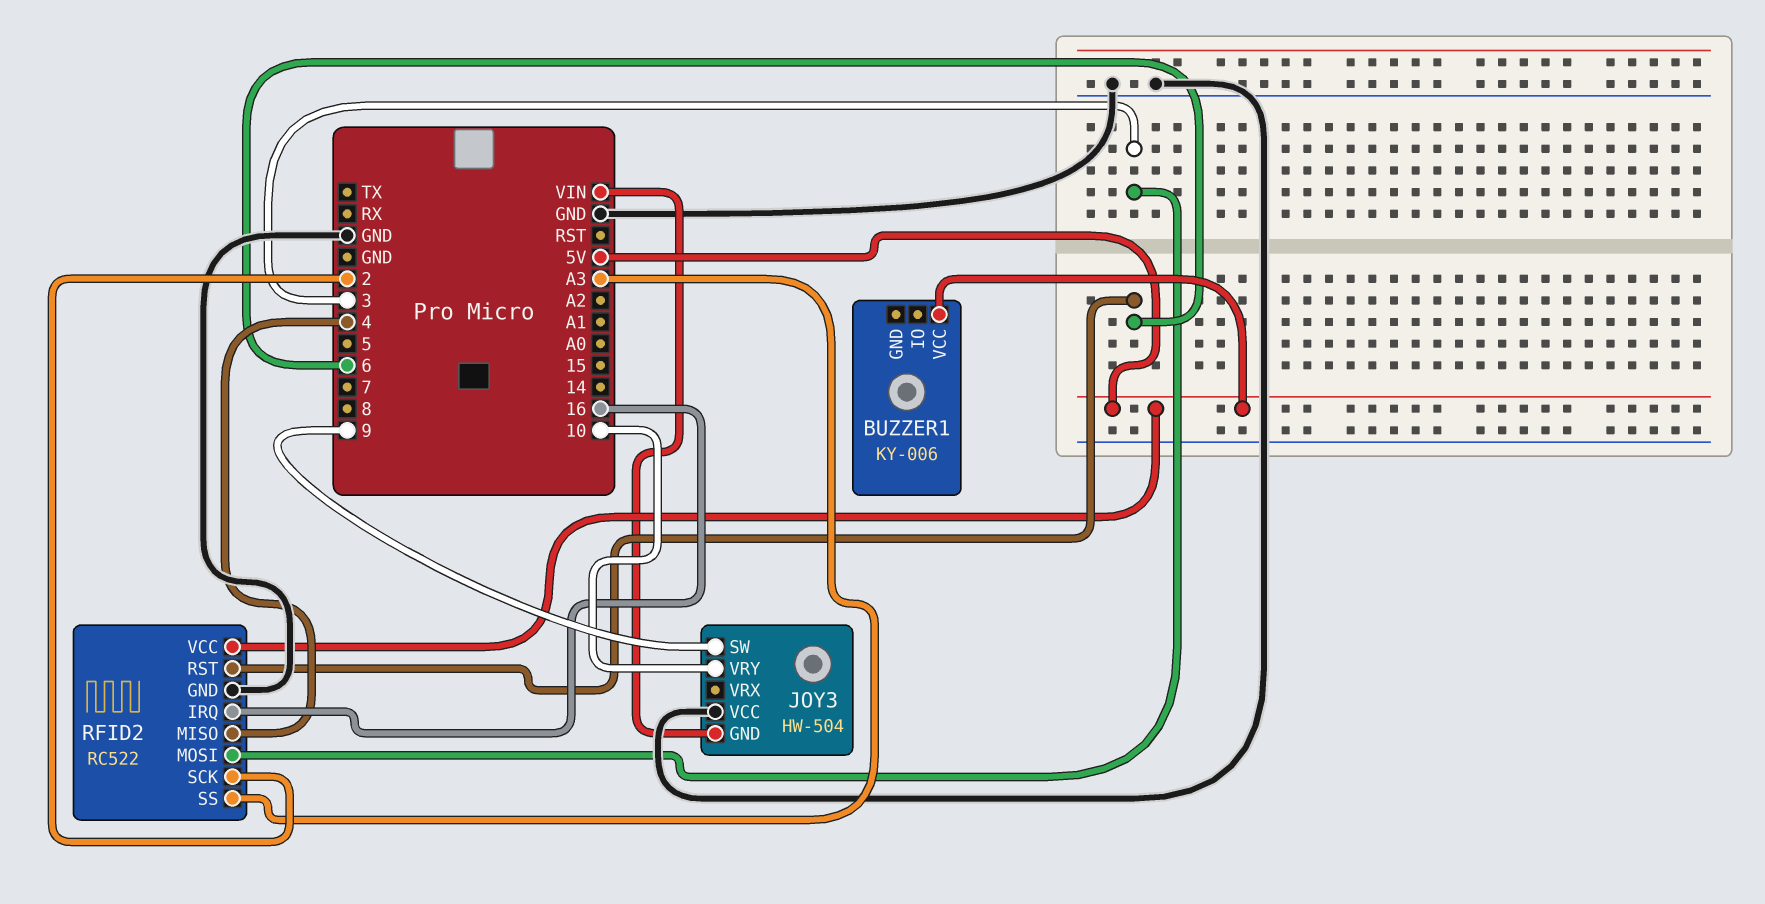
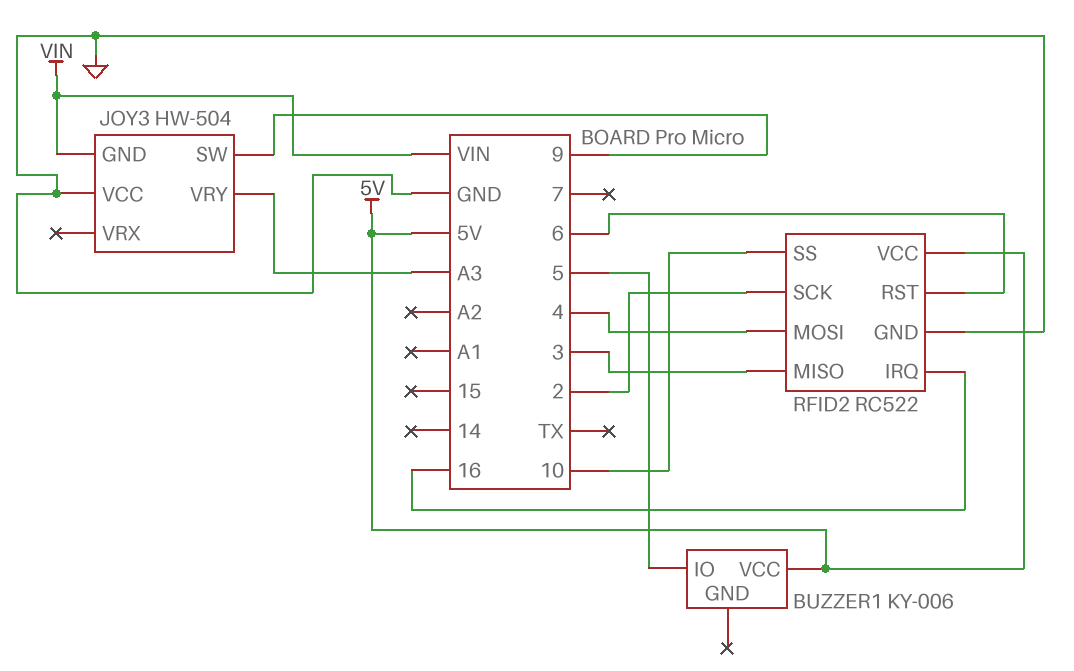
BUZZER1 pin IO: none -> 5
JOY3 pin VRY: 10 -> A3
RFID2 pin MISO: 4 -> 3
RFID2 pin MOSI: 3 -> 4
RFID2 pin SS: A3 -> 10

